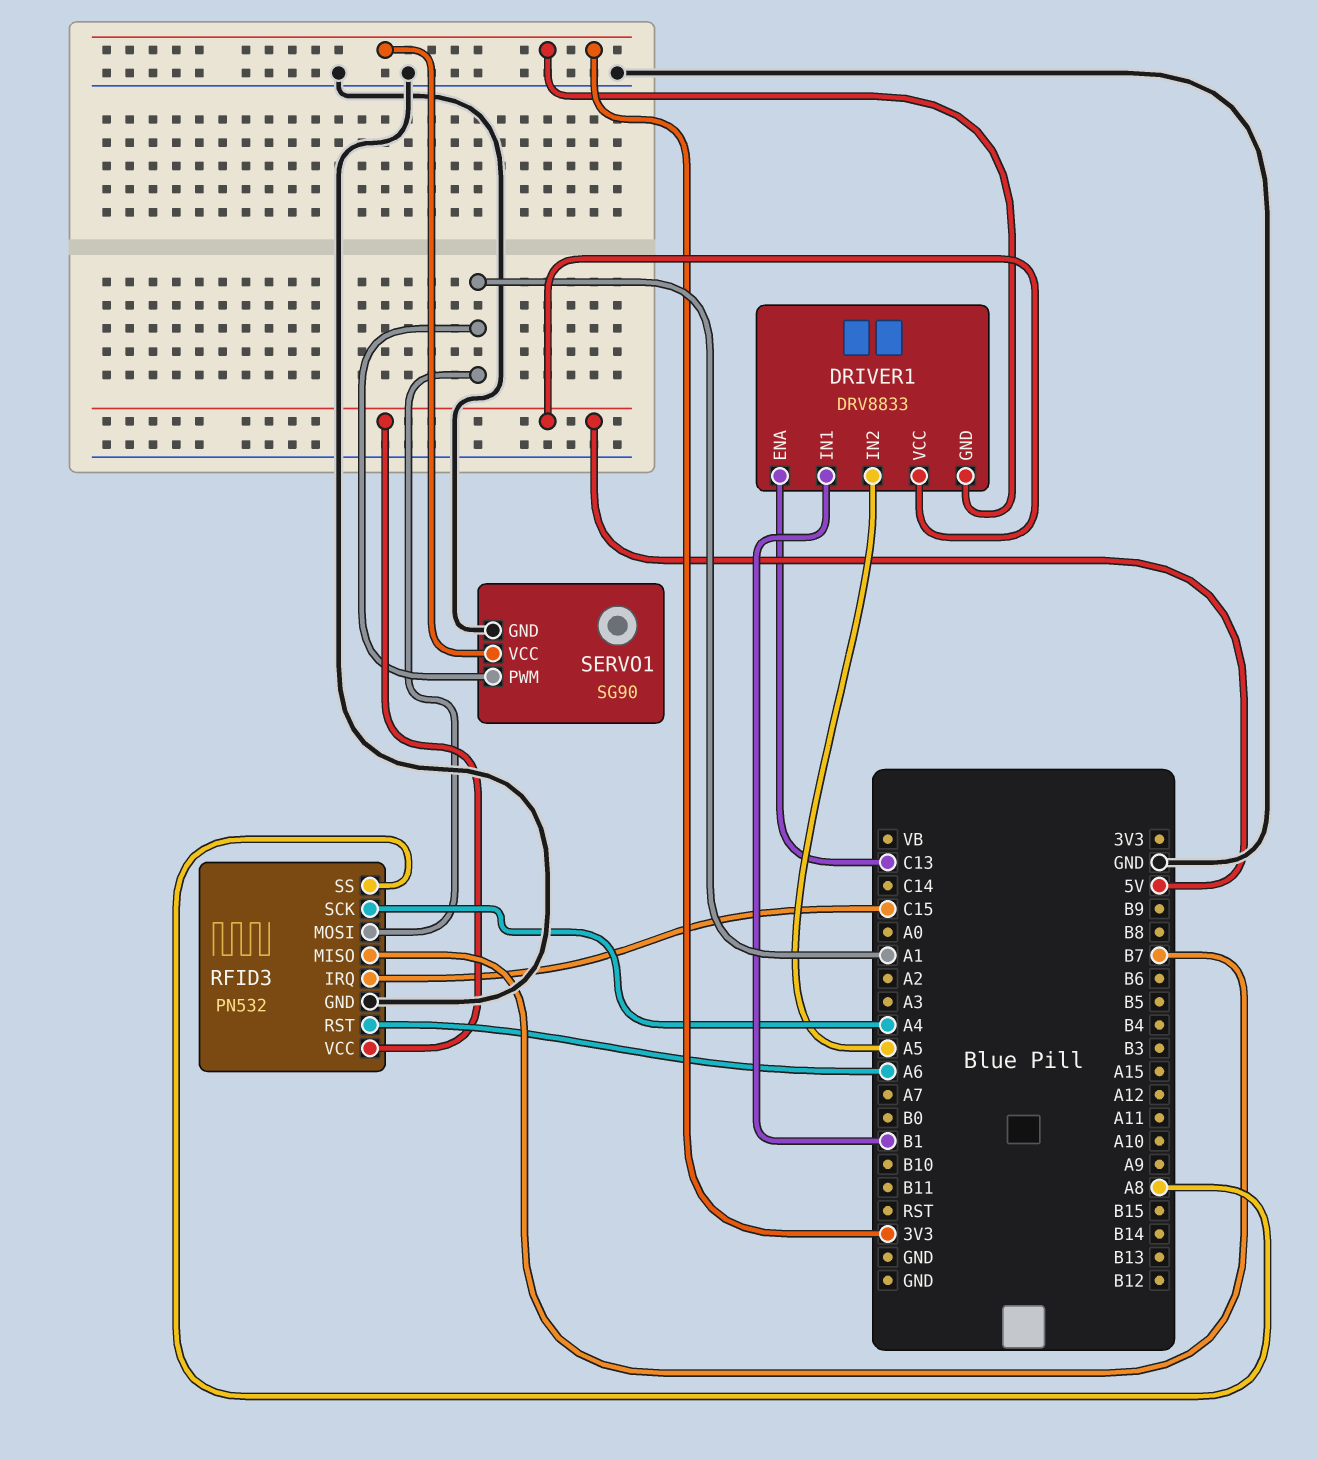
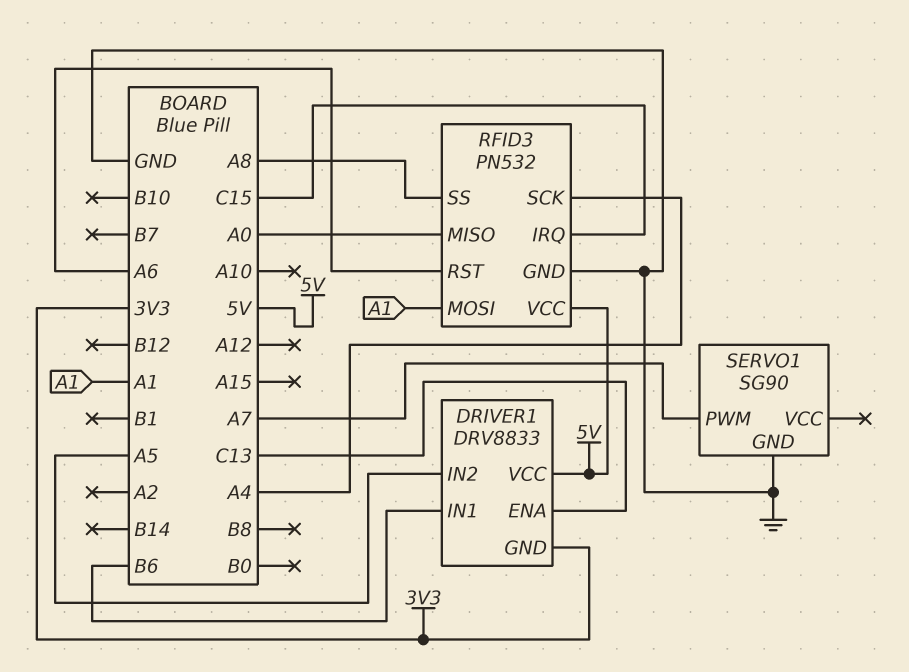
DRIVER1 pin IN1: B1 -> B6
RFID3 pin MISO: B7 -> A0
SERVO1 pin PWM: A1 -> A7
SERVO1 pin VCC: 3V3 -> none

